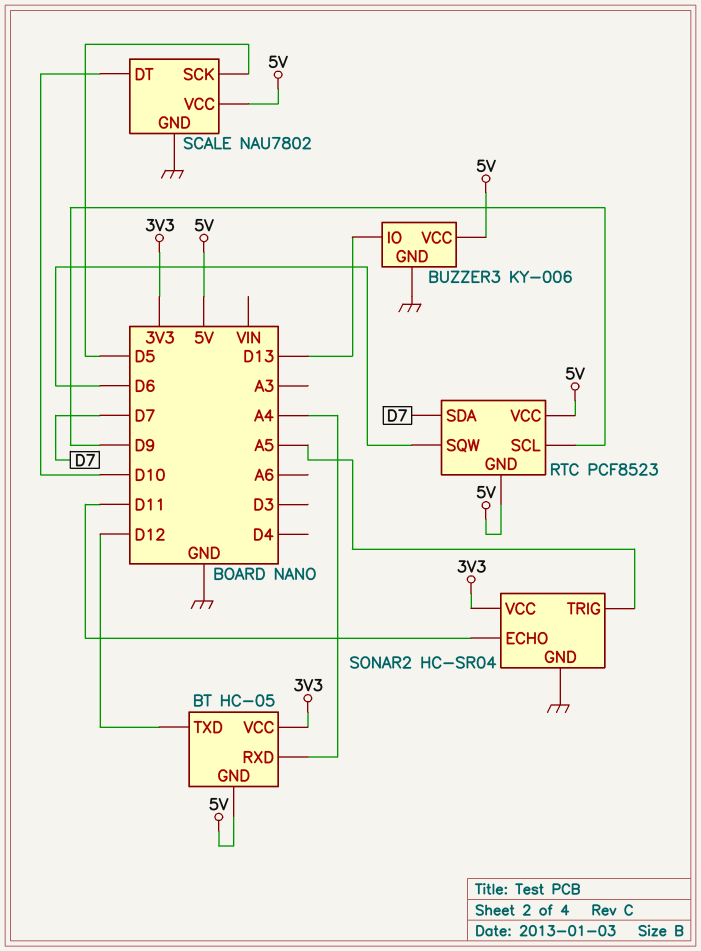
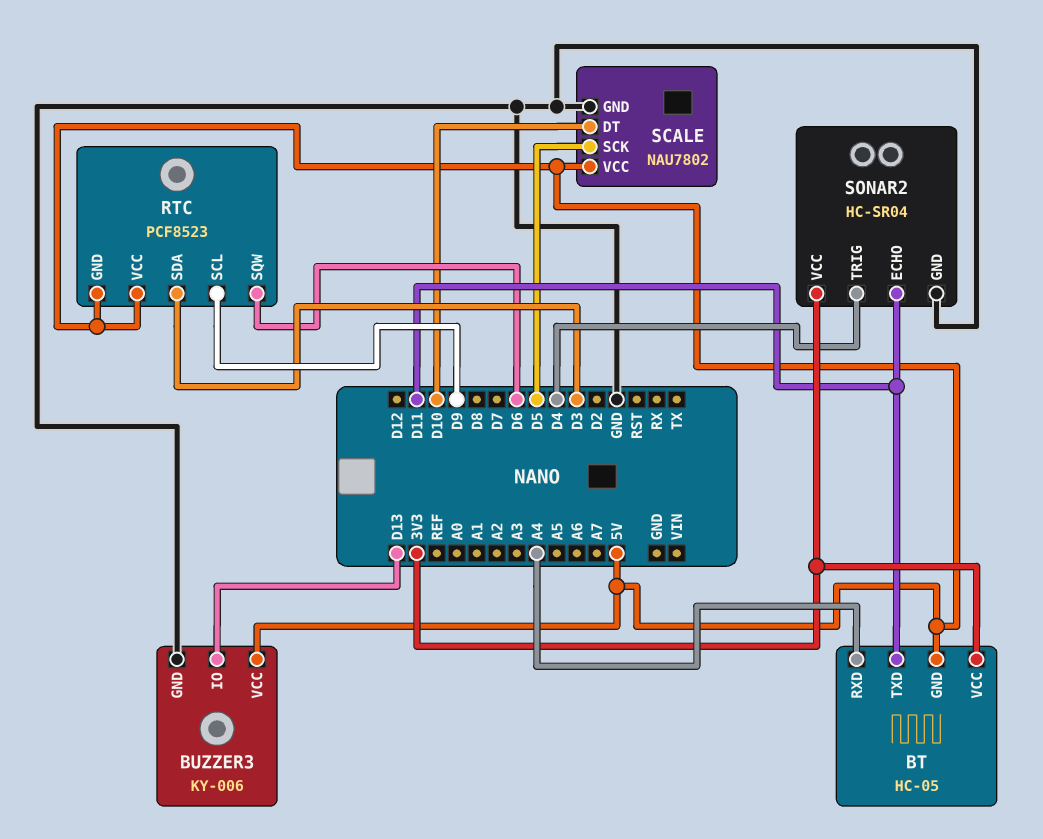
BT pin TXD: D12 -> D11
RTC pin SDA: D7 -> D3
SONAR2 pin TRIG: A5 -> D4

